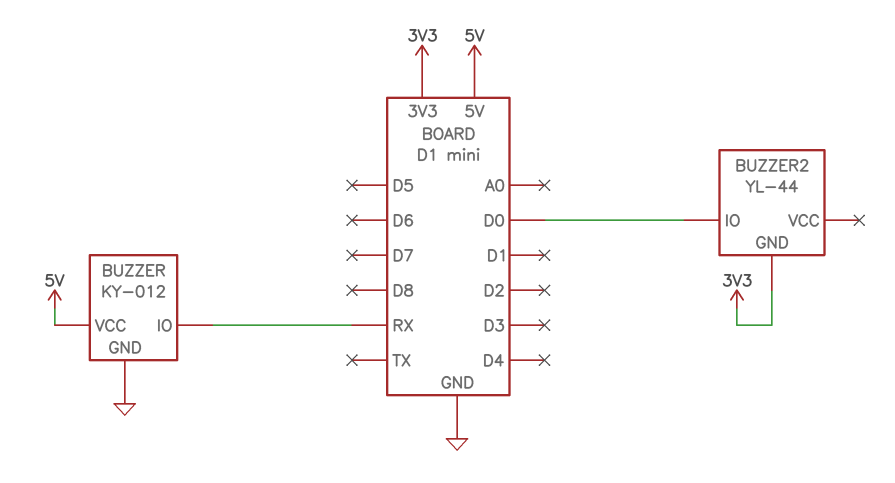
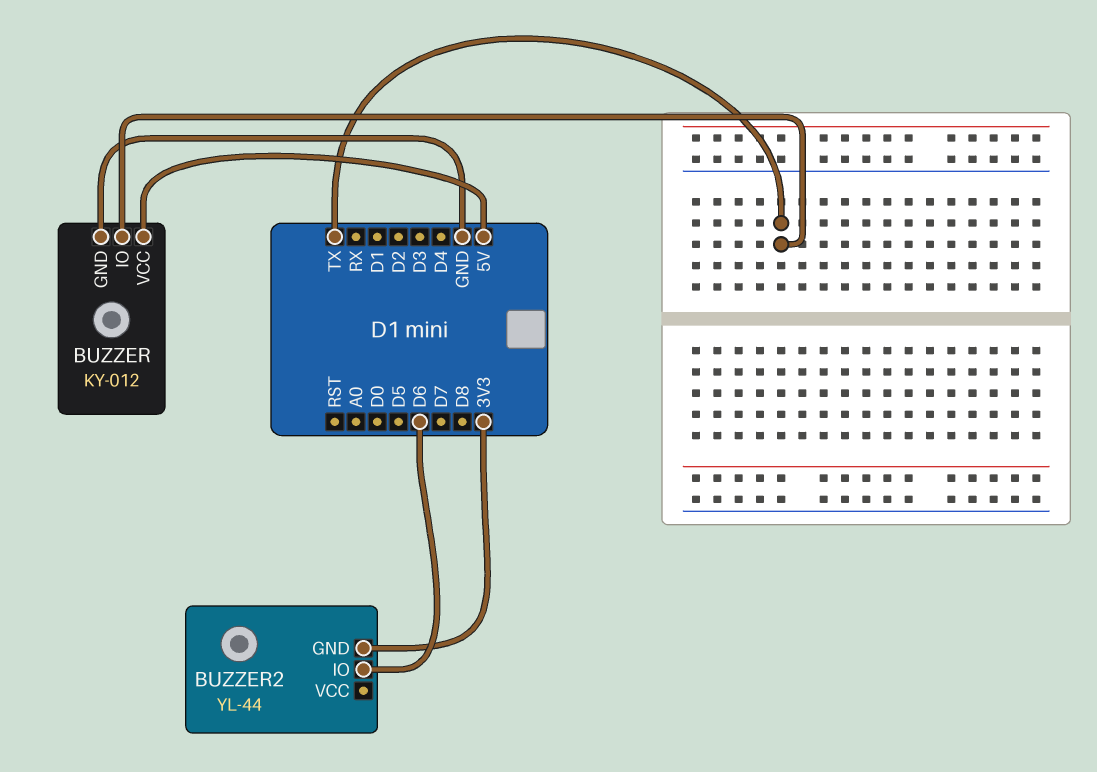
BUZZER pin IO: RX -> TX
BUZZER2 pin IO: D0 -> D6

